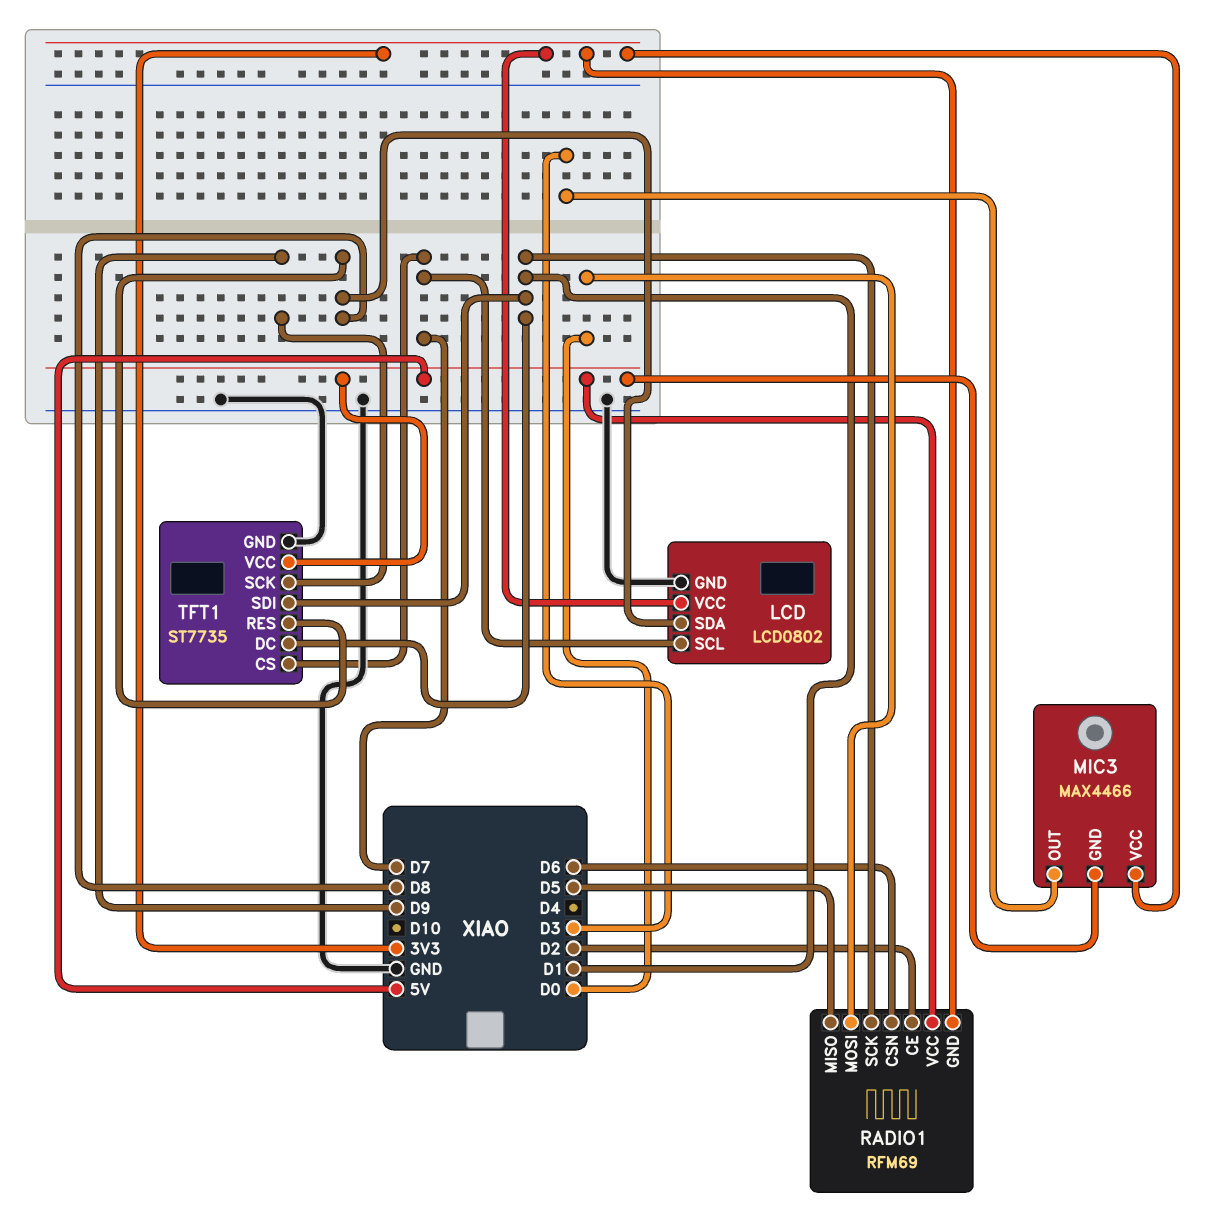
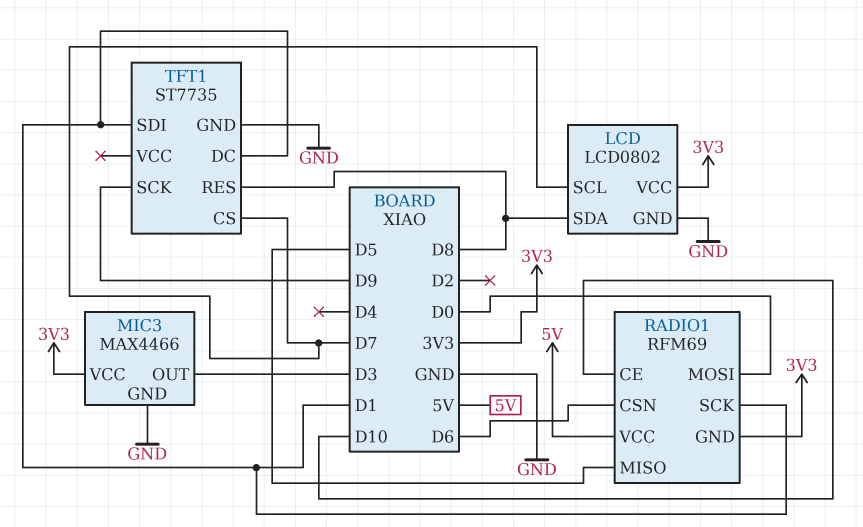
MIC3 pin GND: 5V -> GND
RADIO1 pin CE: D2 -> D10
TFT1 pin VCC: 5V -> none

